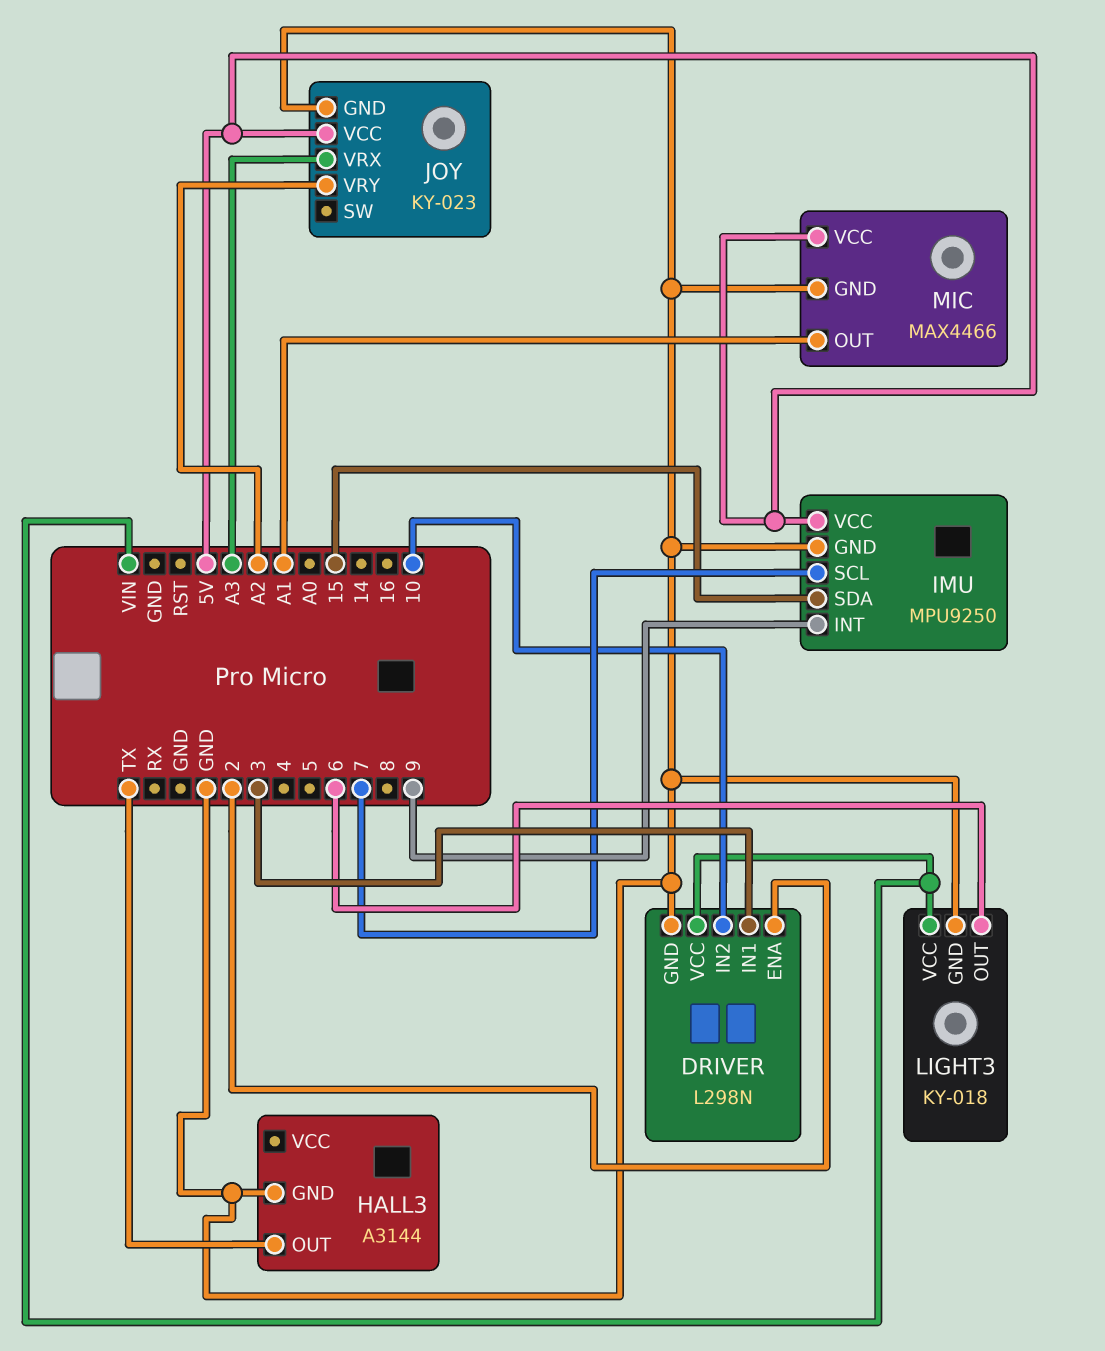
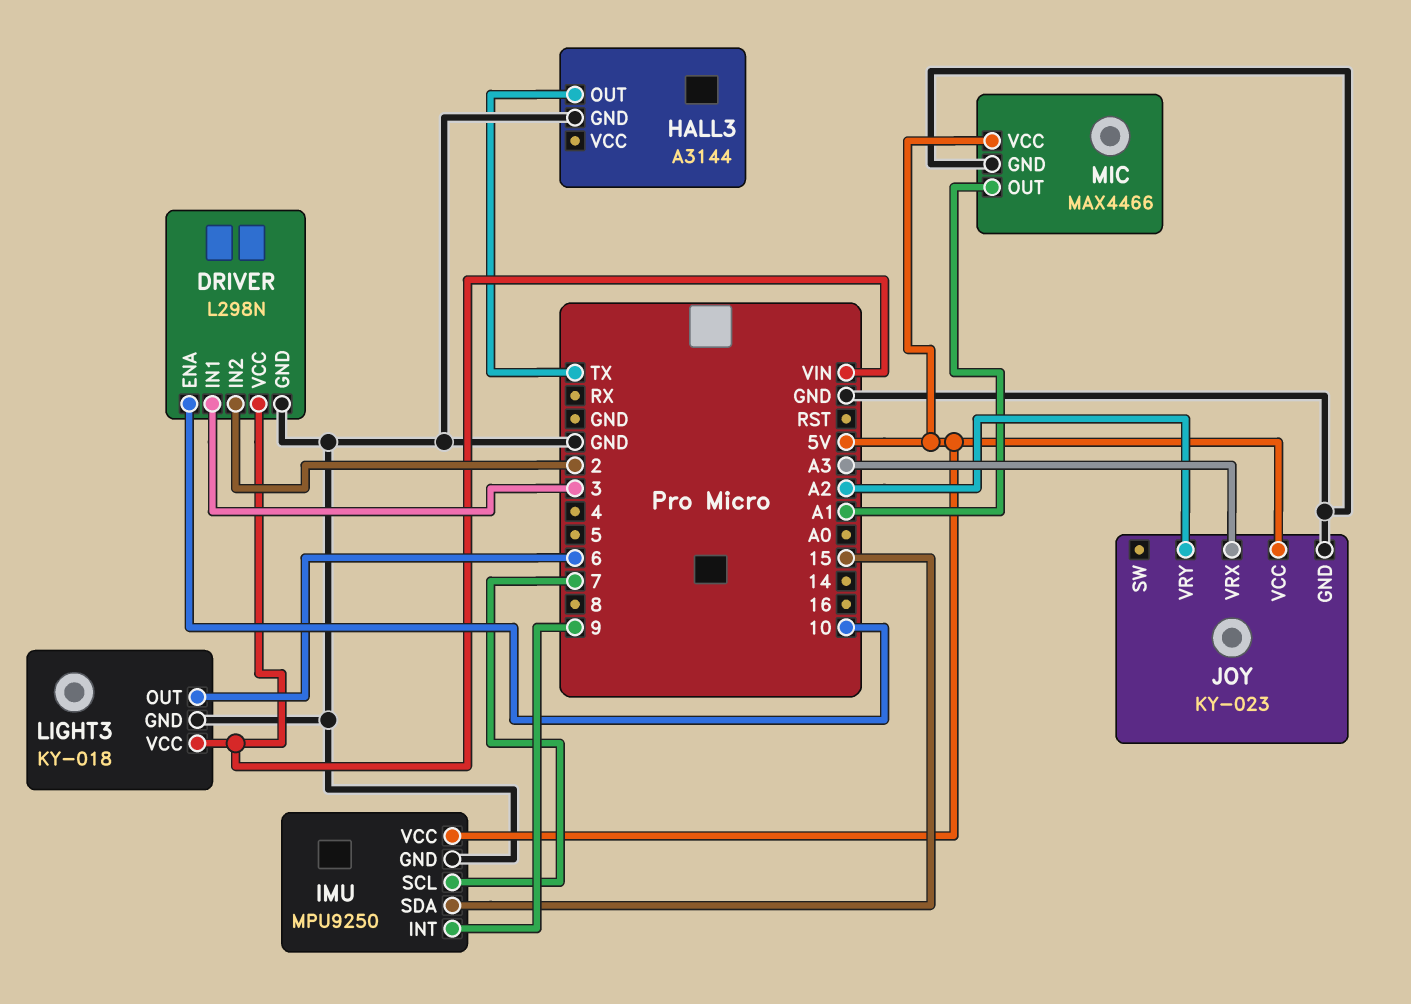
DRIVER pin ENA: 2 -> 10
DRIVER pin IN2: 10 -> 2

